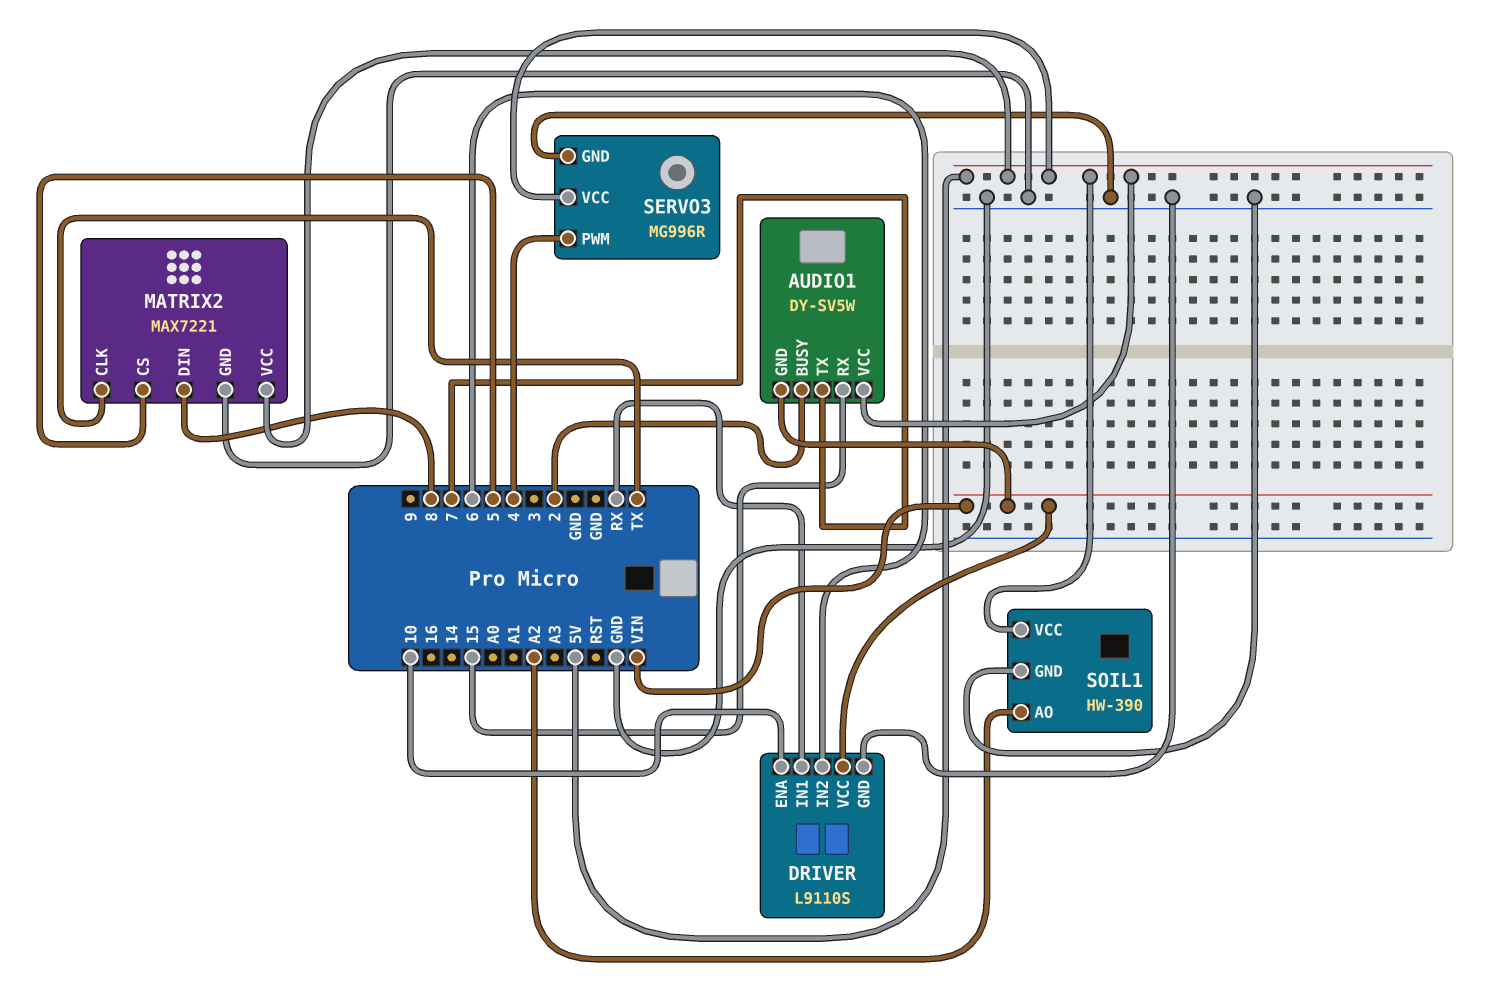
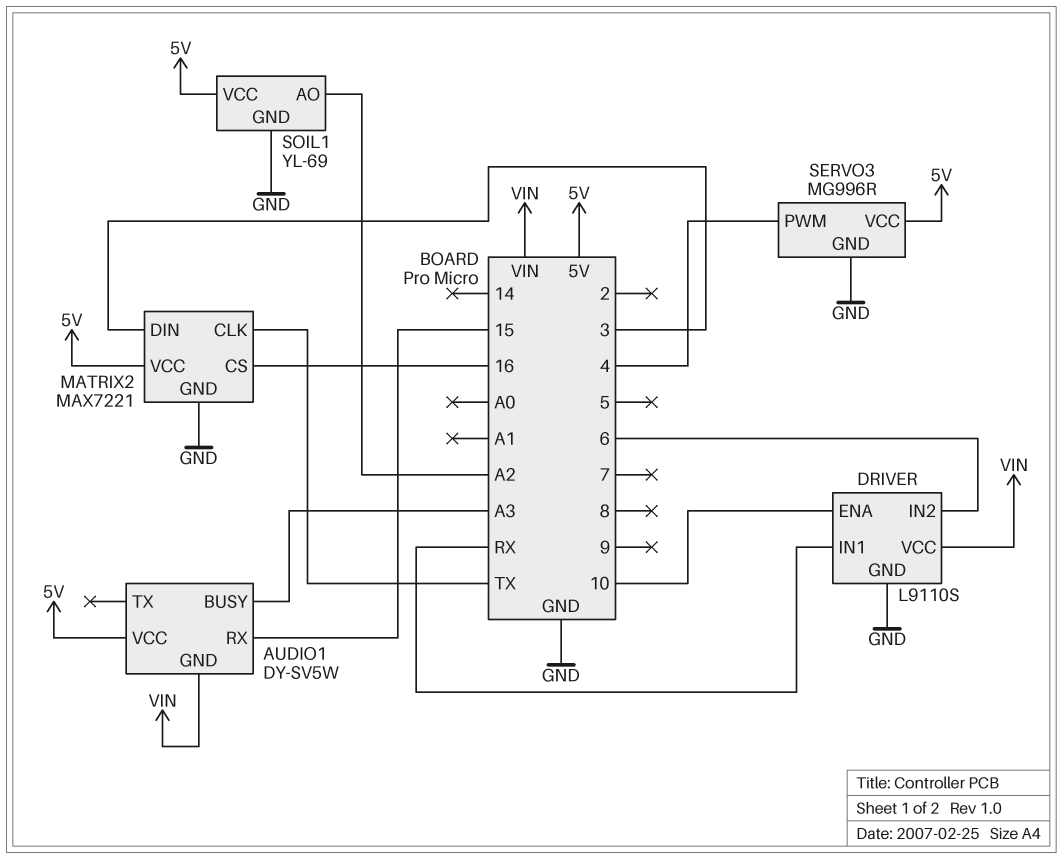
AUDIO1 pin BUSY: 2 -> A3
AUDIO1 pin TX: 7 -> none
MATRIX2 pin CS: 5 -> 16
MATRIX2 pin DIN: 8 -> 3
SOIL1: HW-390 -> YL-69

